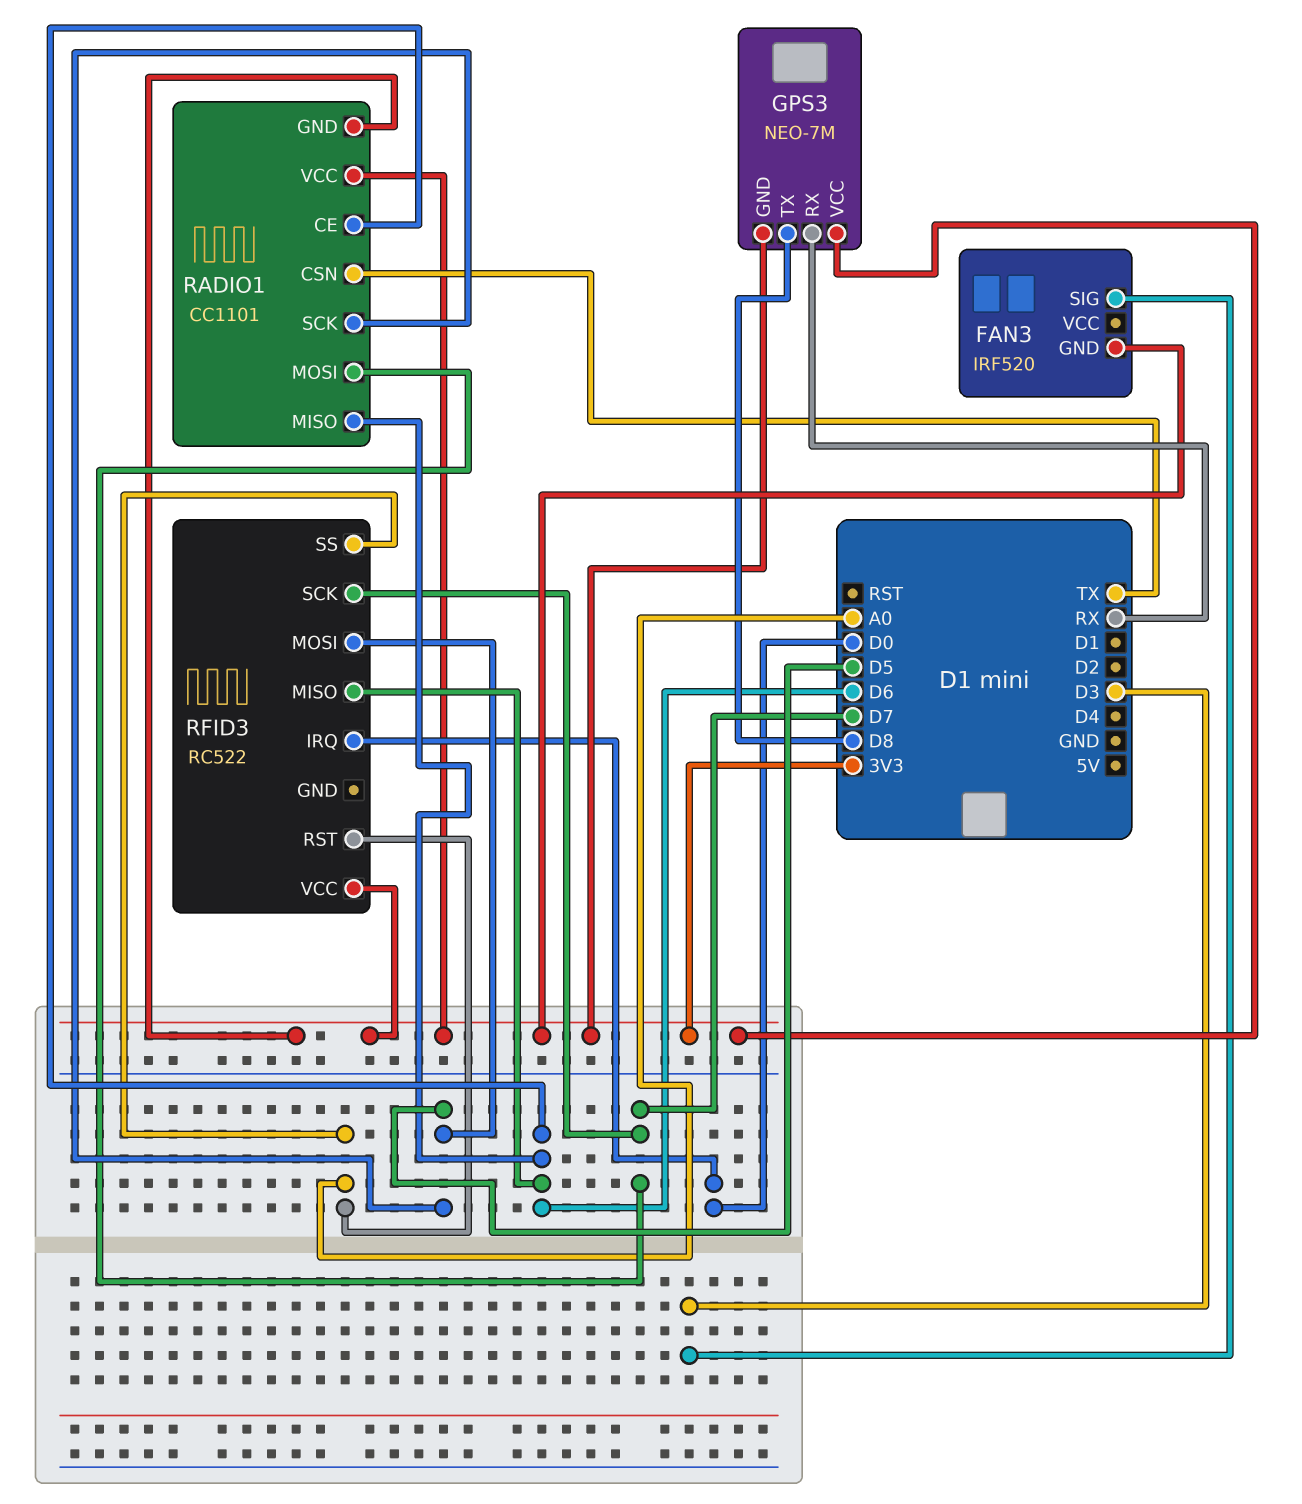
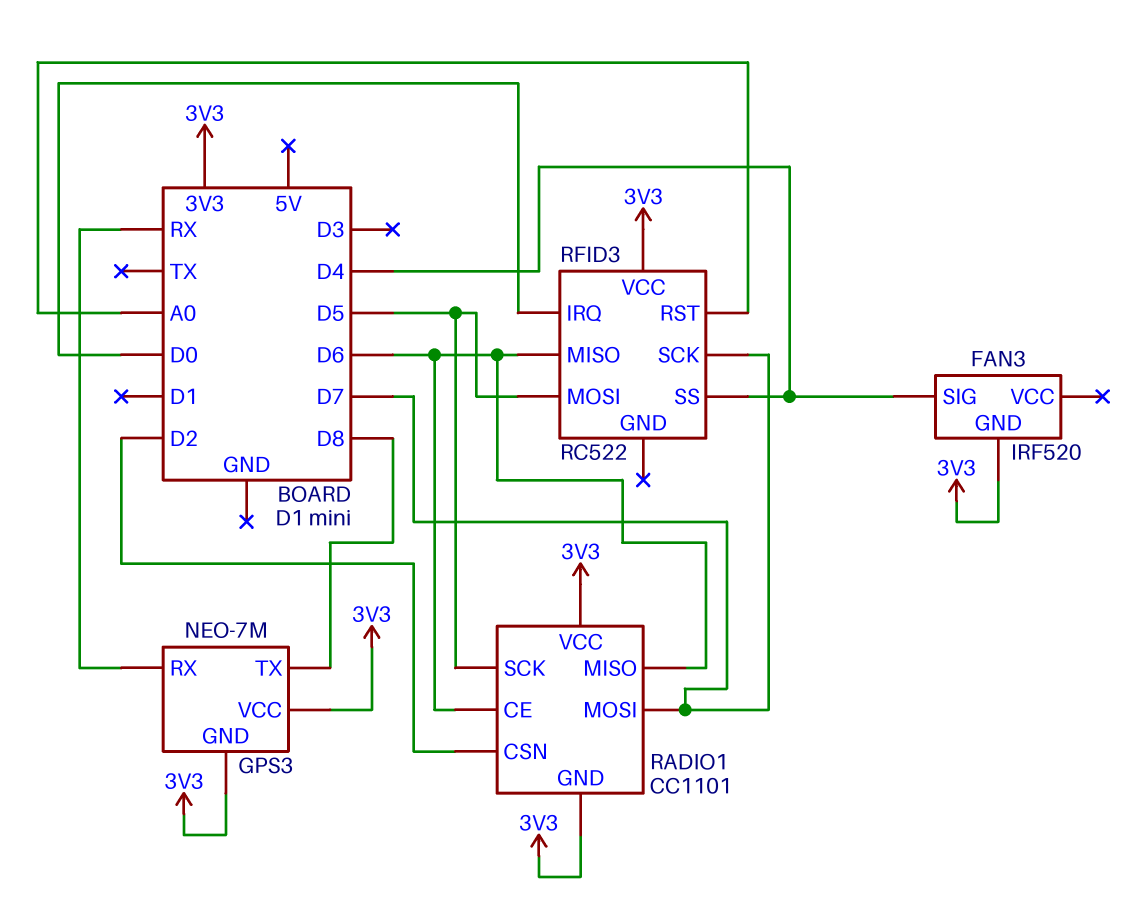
FAN3 pin SIG: D3 -> D4
RADIO1 pin CSN: TX -> D2
RFID3 pin SS: A0 -> D4

